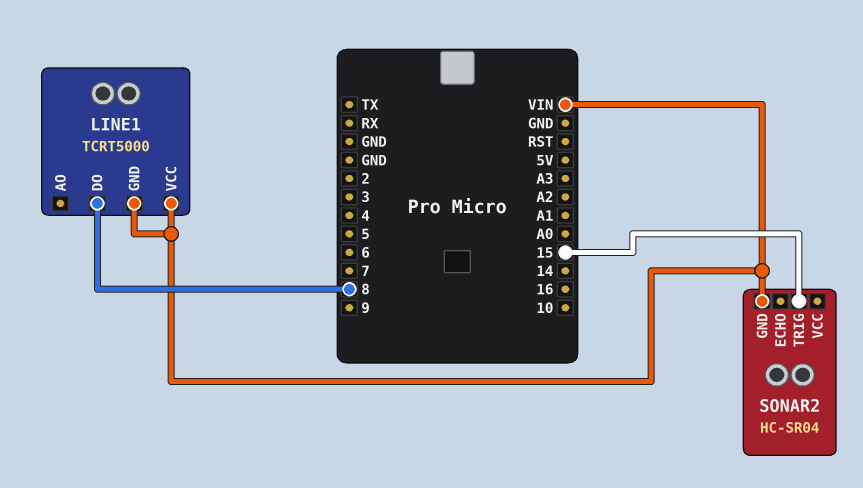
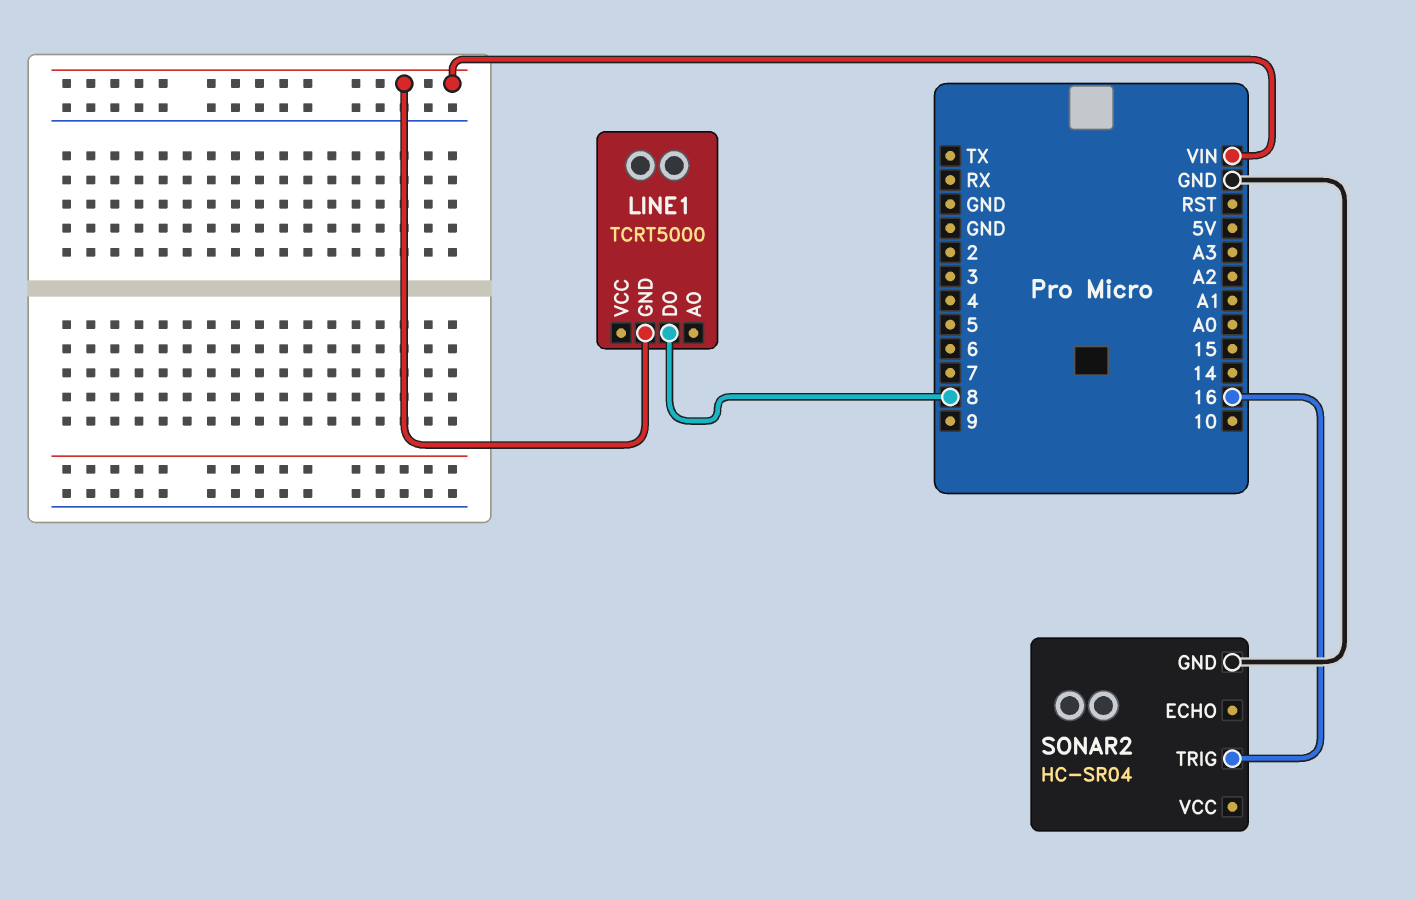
LINE1 pin VCC: VIN -> none
SONAR2 pin GND: VIN -> GND
SONAR2 pin TRIG: 15 -> 16

